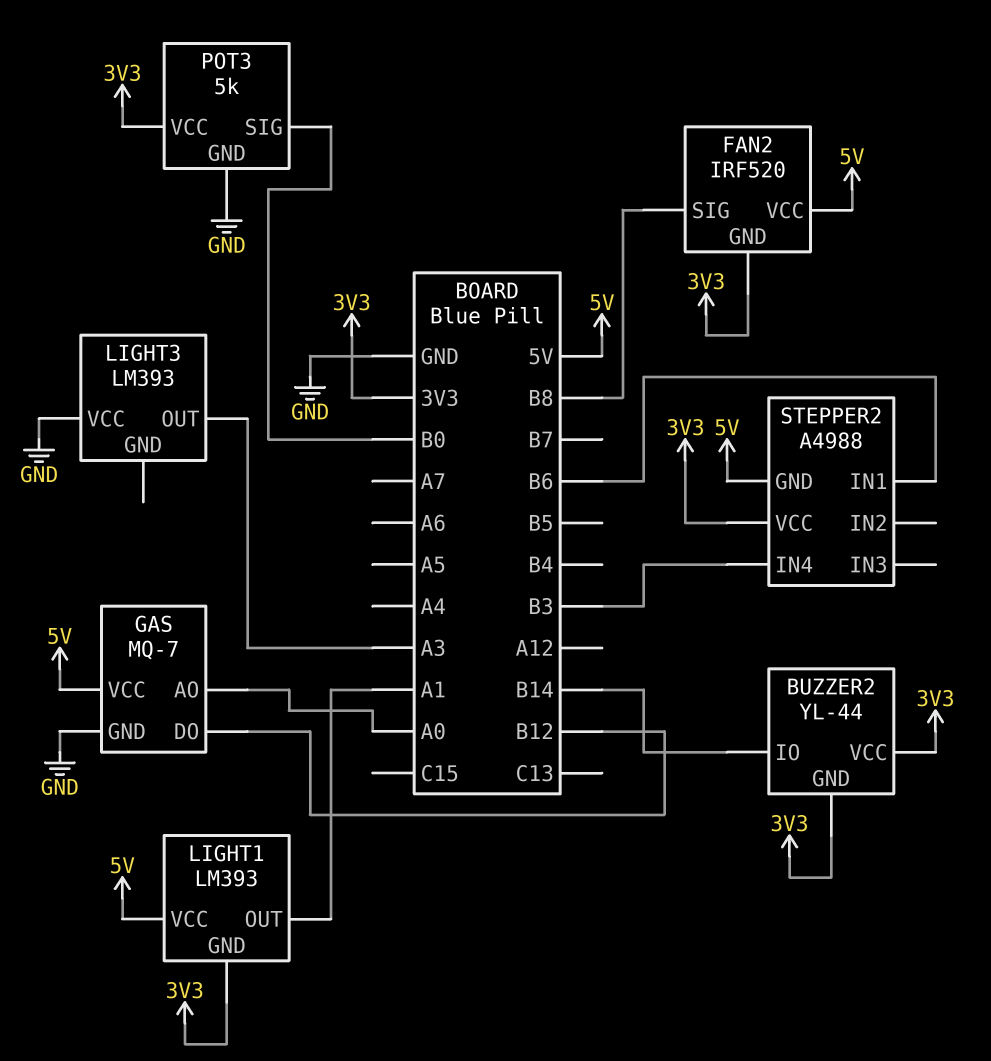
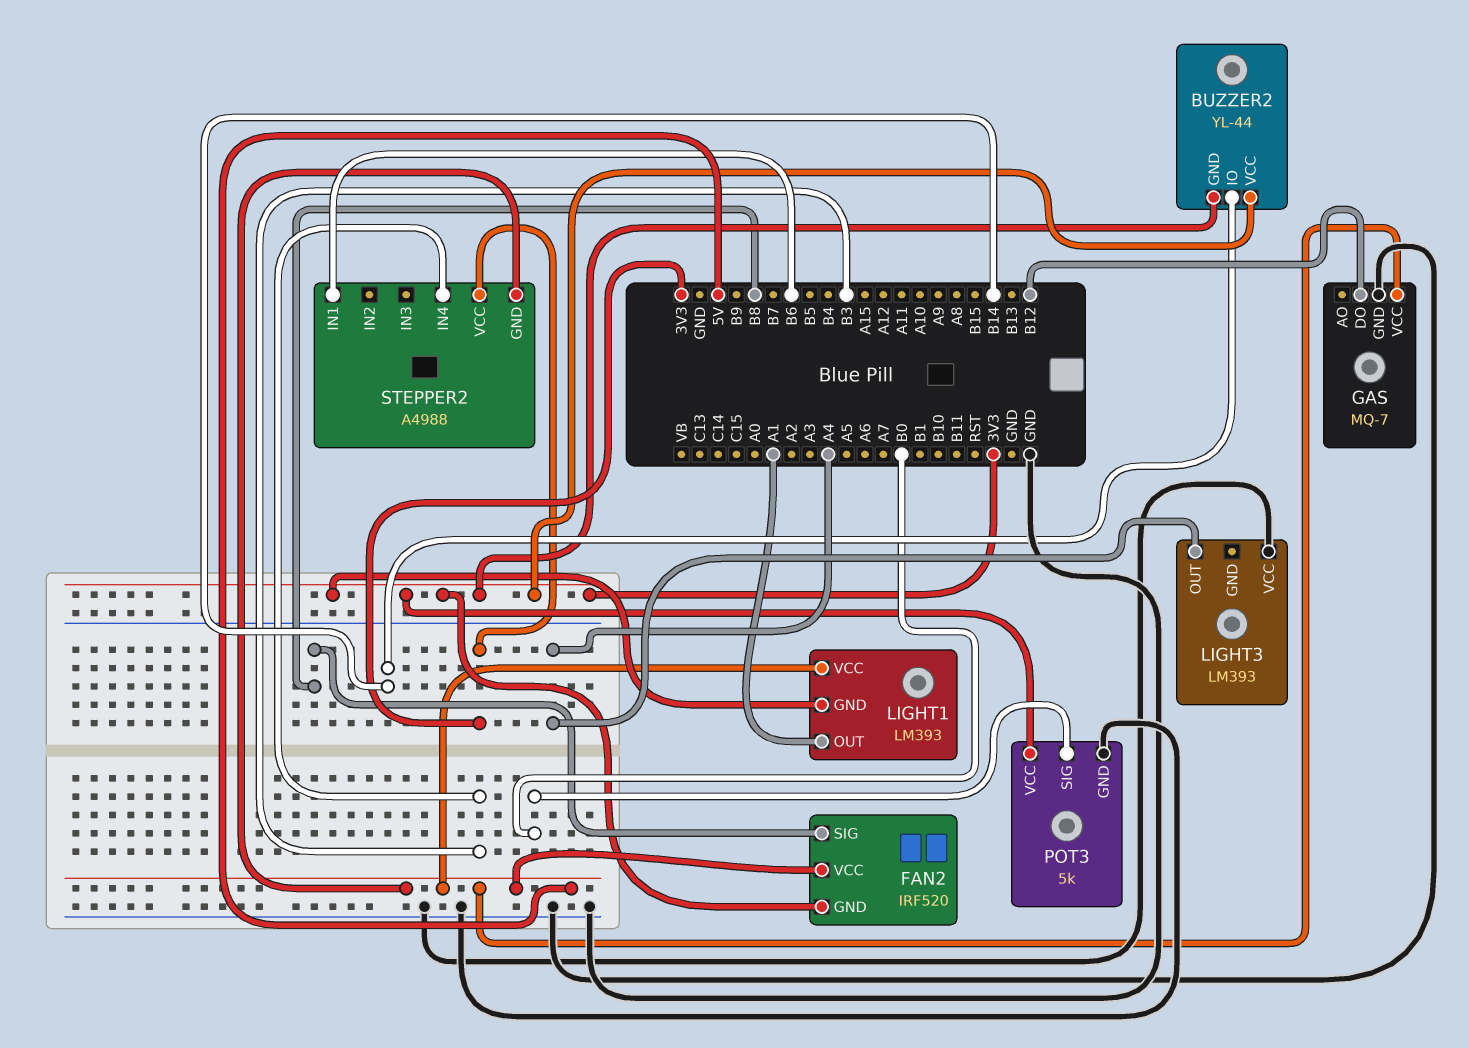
GAS pin AO: A0 -> none
LIGHT3 pin OUT: A3 -> A4

